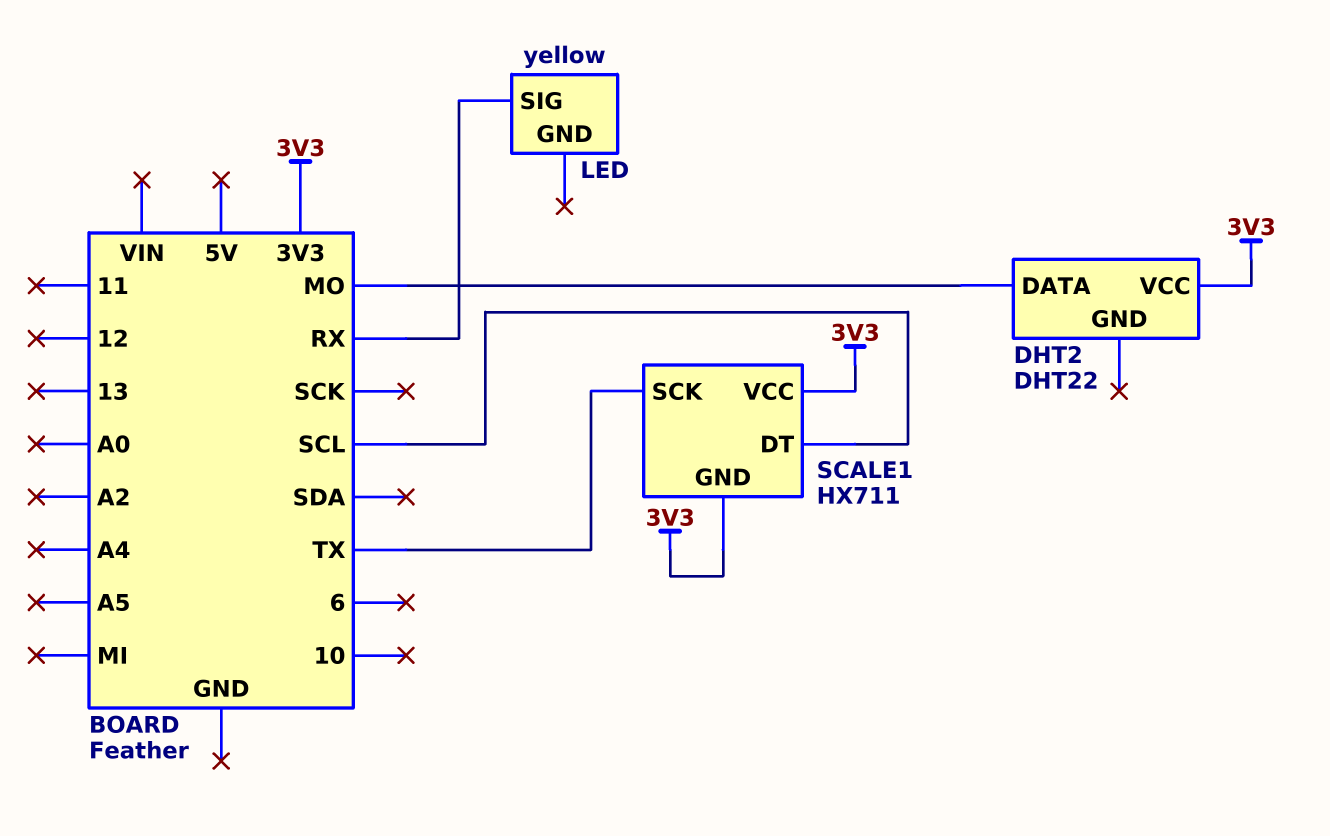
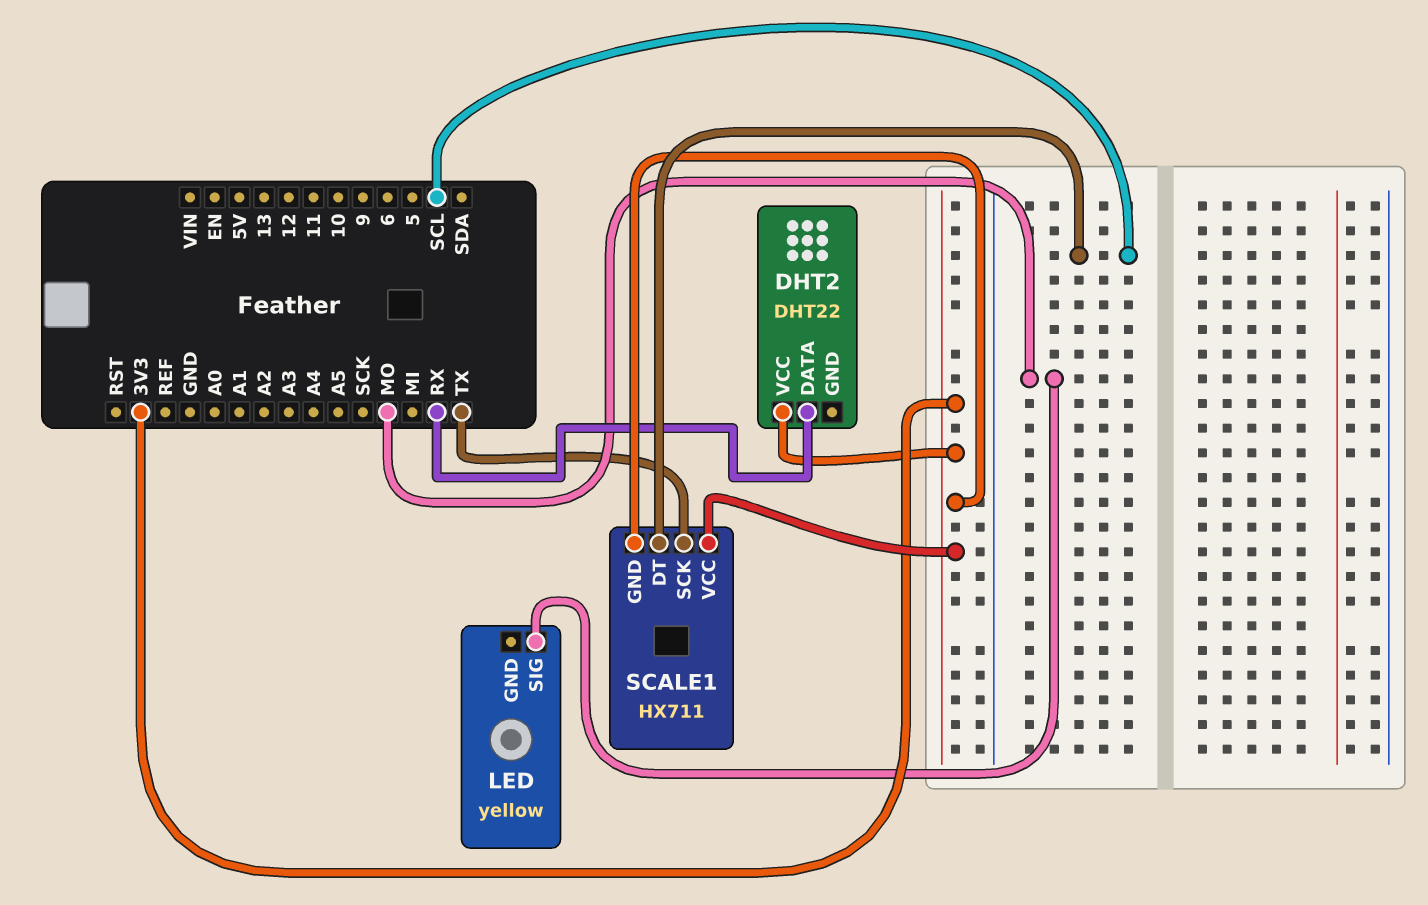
DHT2 pin DATA: MO -> RX
LED pin SIG: RX -> MO

